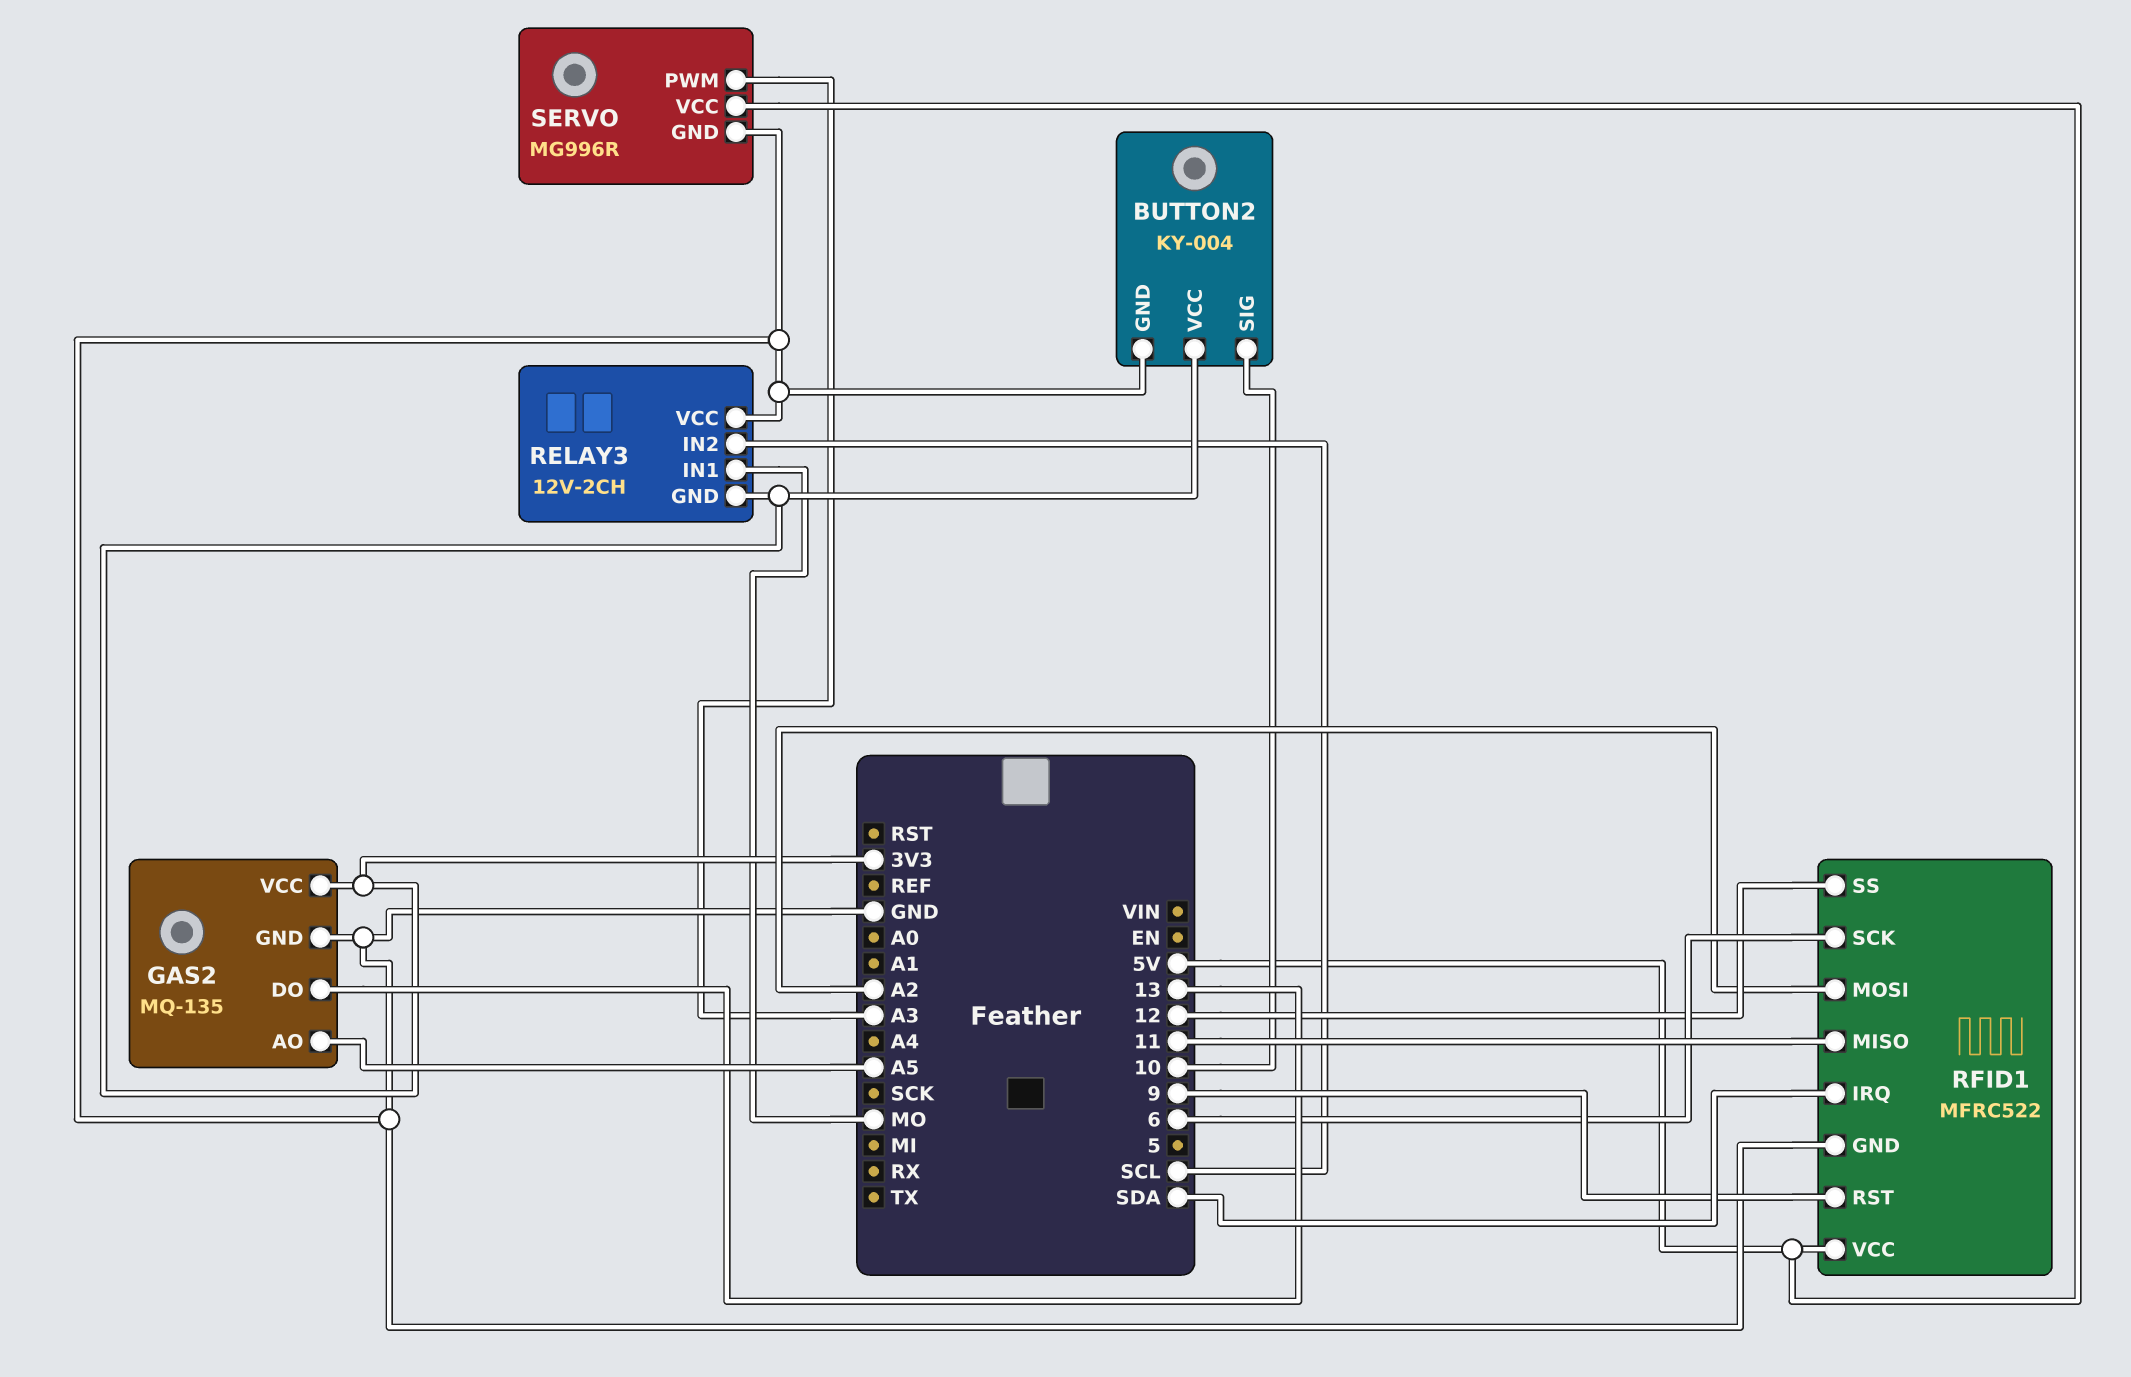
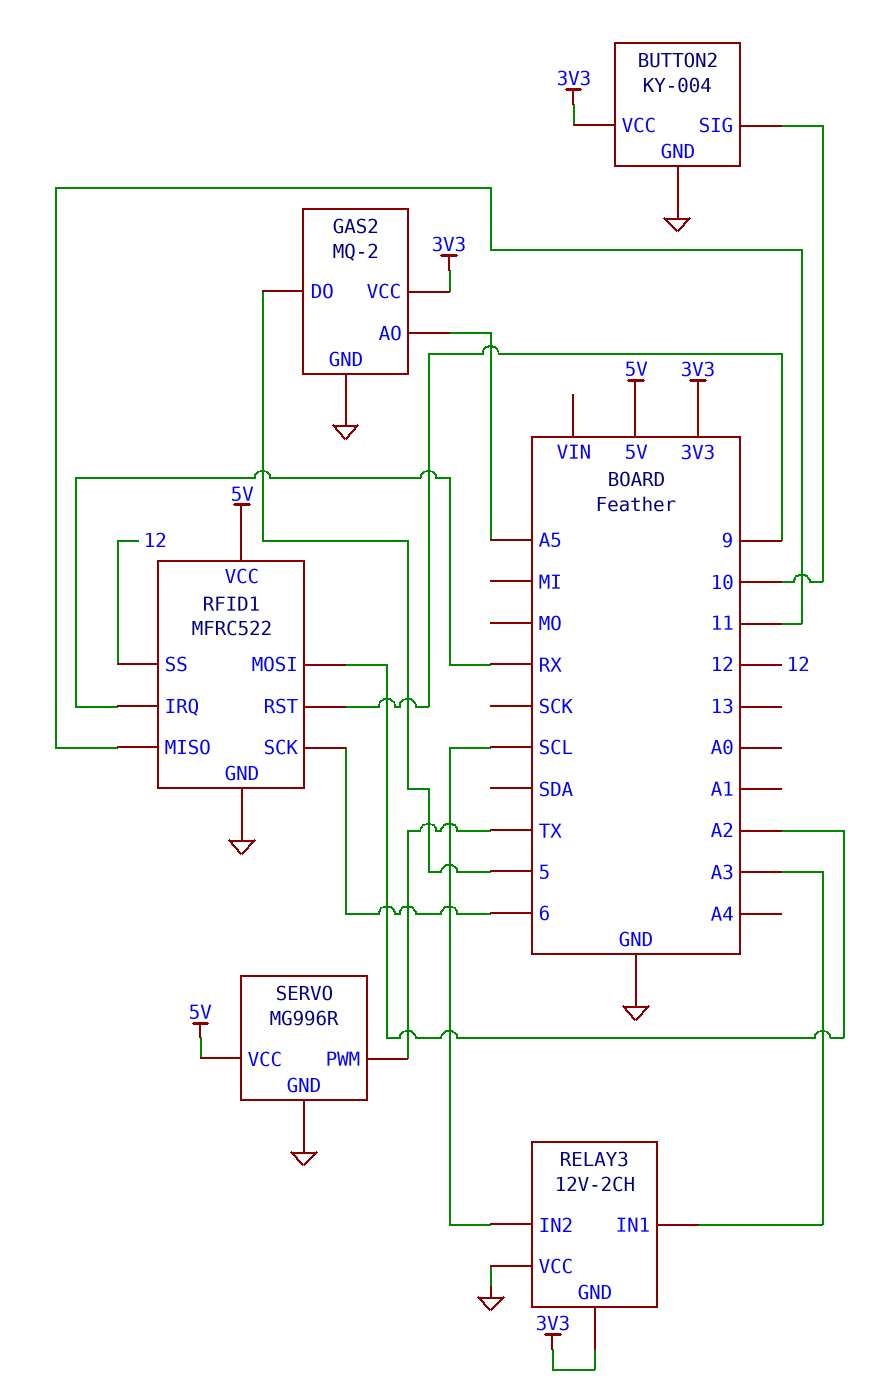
GAS2: MQ-135 -> MQ-2
GAS2 pin DO: 13 -> 5
RELAY3 pin IN1: MO -> A3
RFID1 pin IRQ: SDA -> RX
SERVO pin PWM: A3 -> TX

